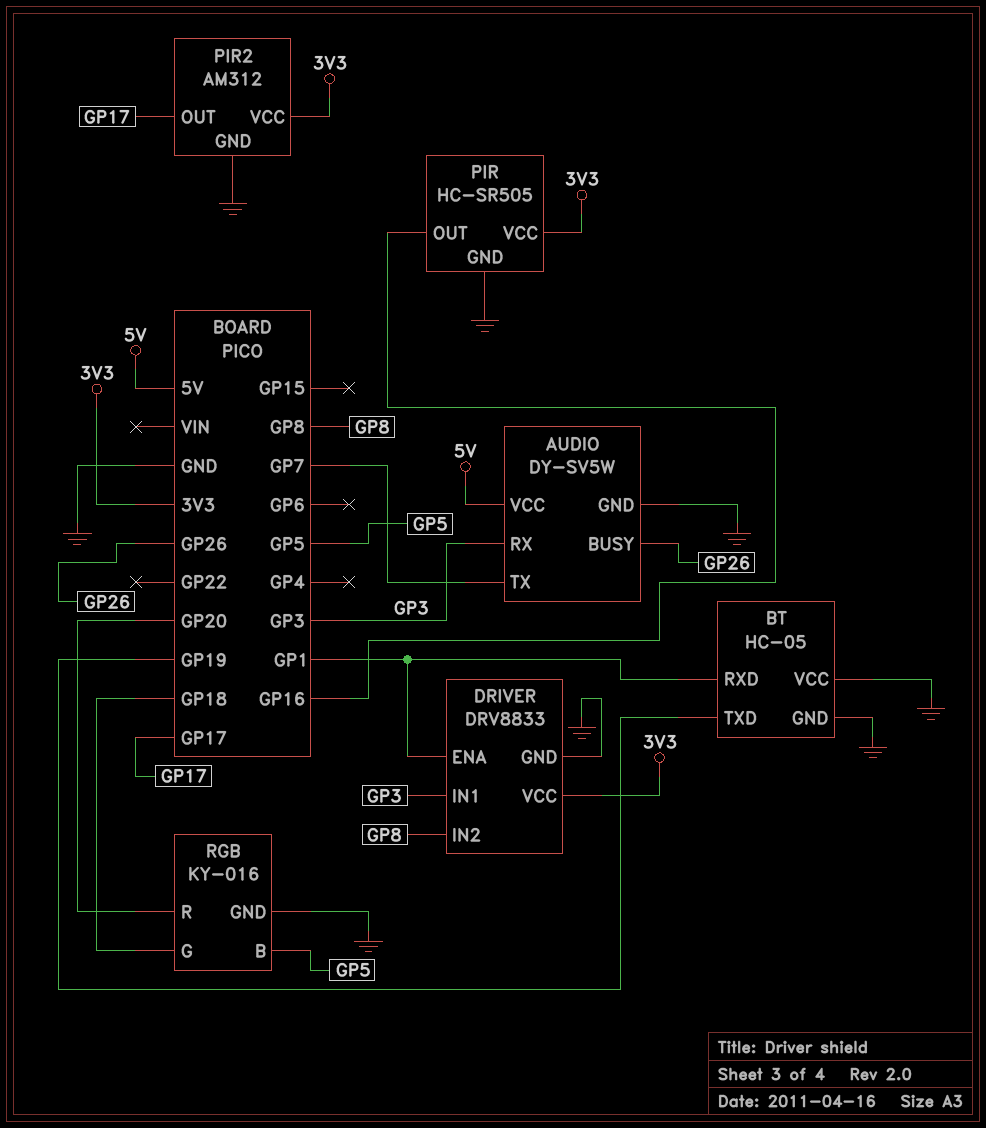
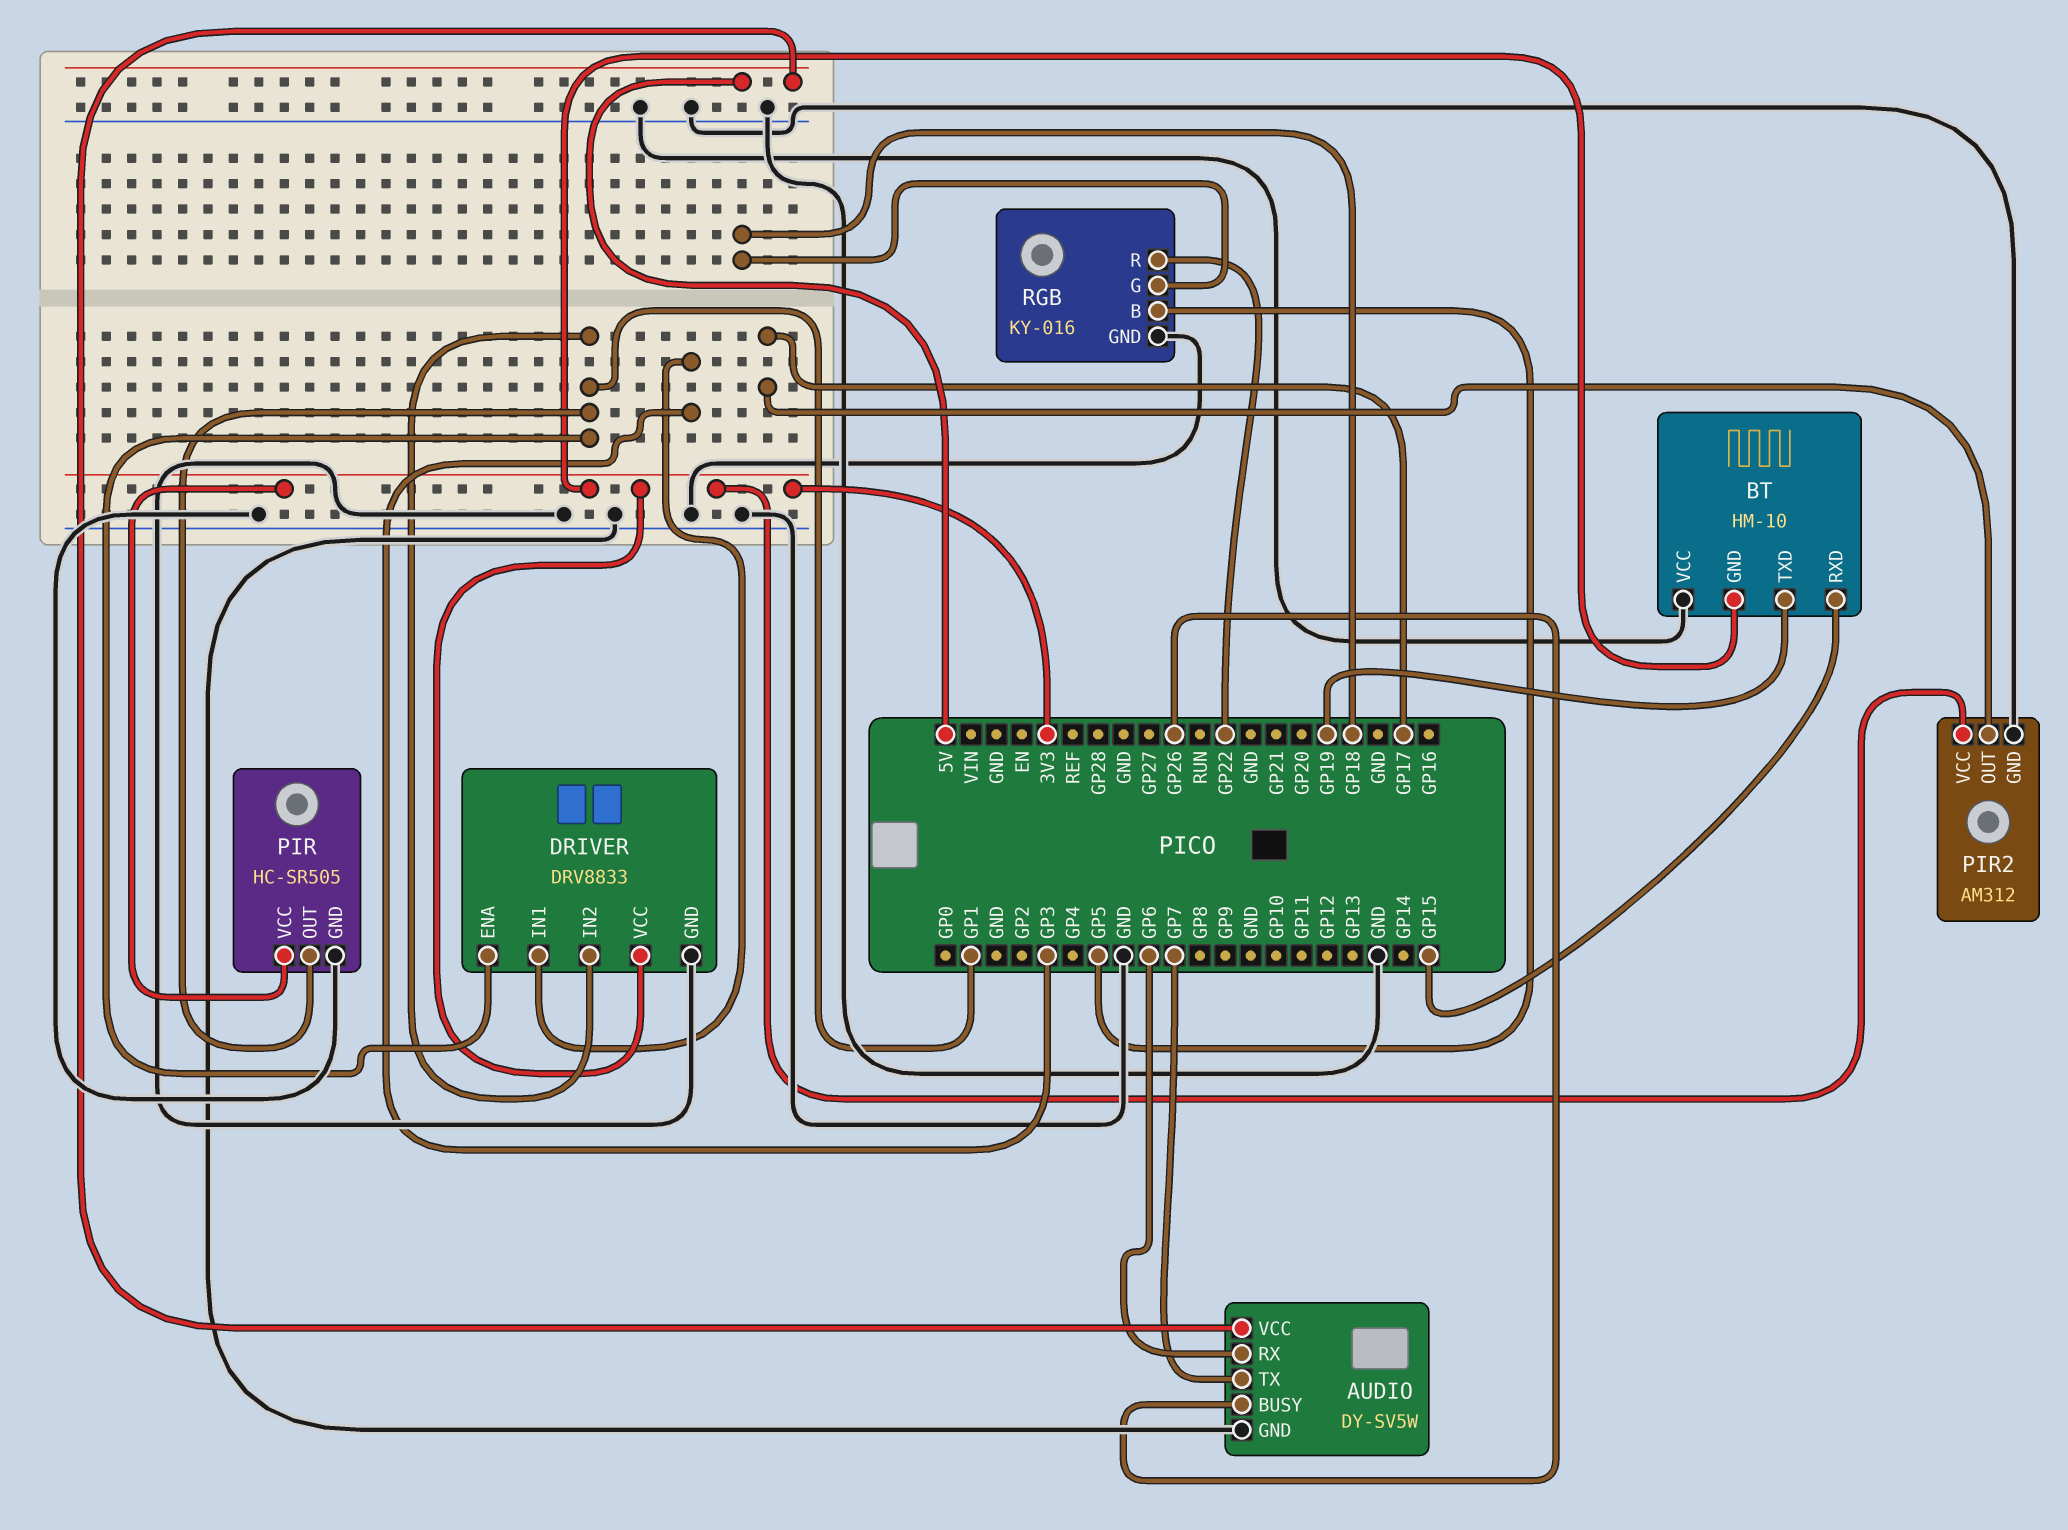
AUDIO pin RX: GP3 -> GP6
BT: HC-05 -> HM-10
BT pin GND: GND -> 3V3
BT pin RXD: GP1 -> GP15
DRIVER pin IN2: GP8 -> GP1
PIR pin OUT: GP16 -> GP1
RGB pin R: GP20 -> GP22

